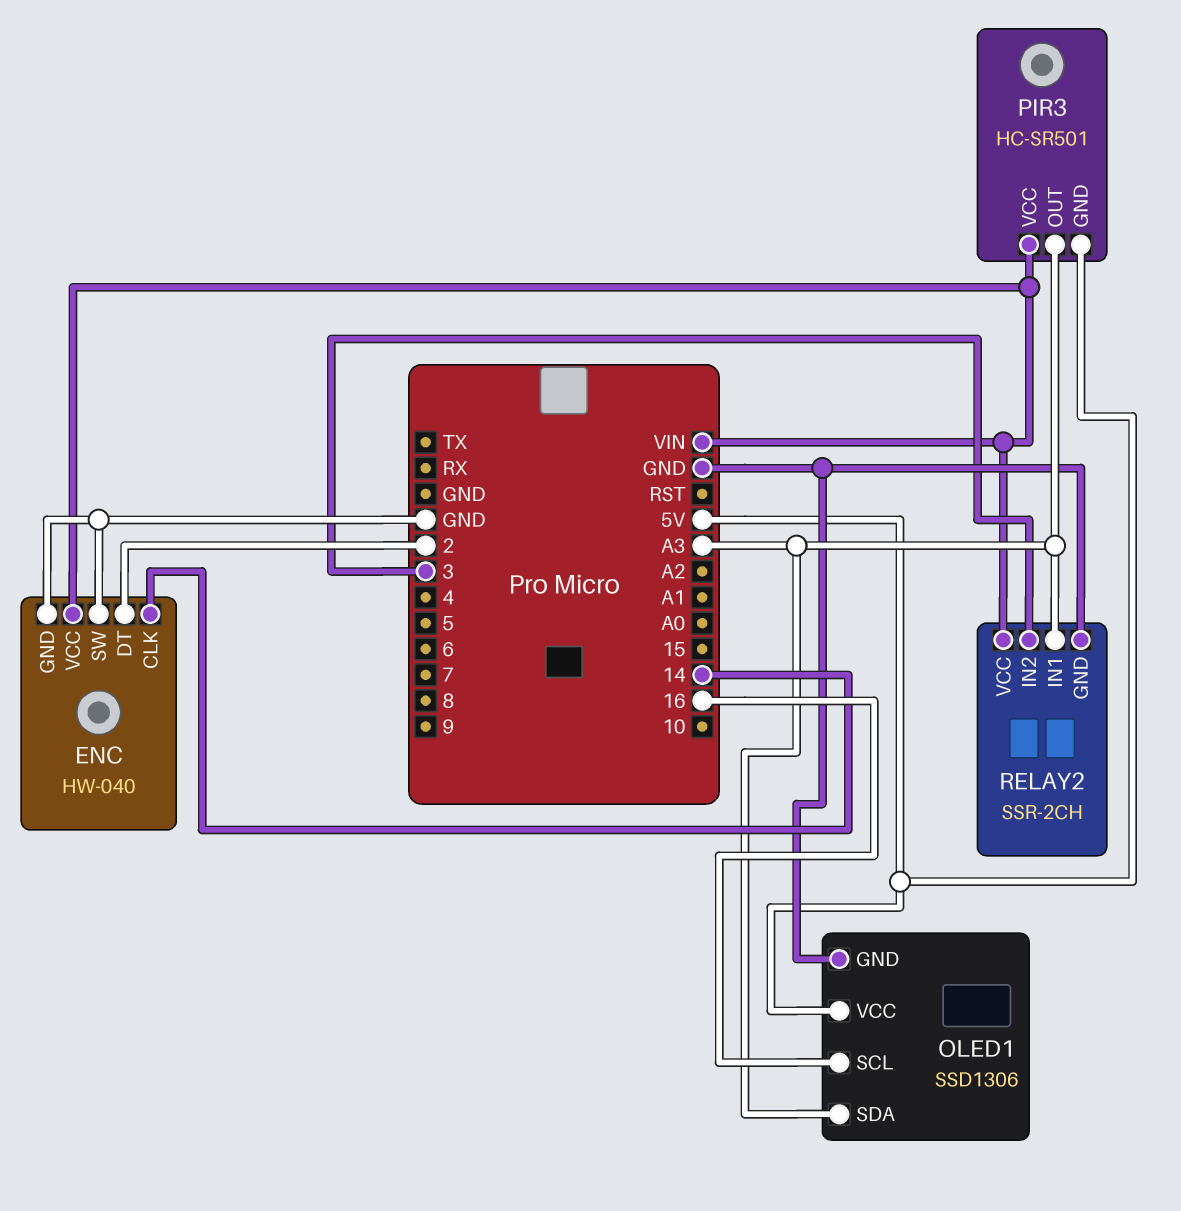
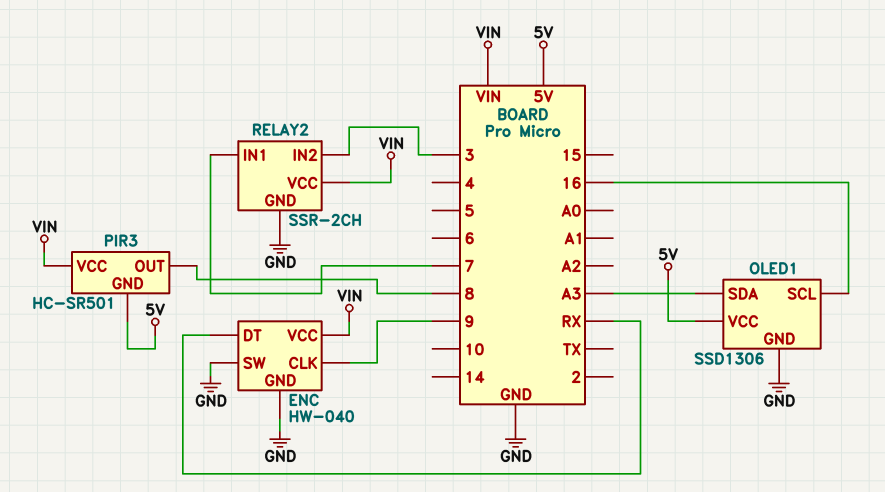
ENC pin CLK: 14 -> 9
ENC pin DT: 2 -> RX
PIR3 pin OUT: A3 -> 8
RELAY2 pin IN1: A3 -> 7

